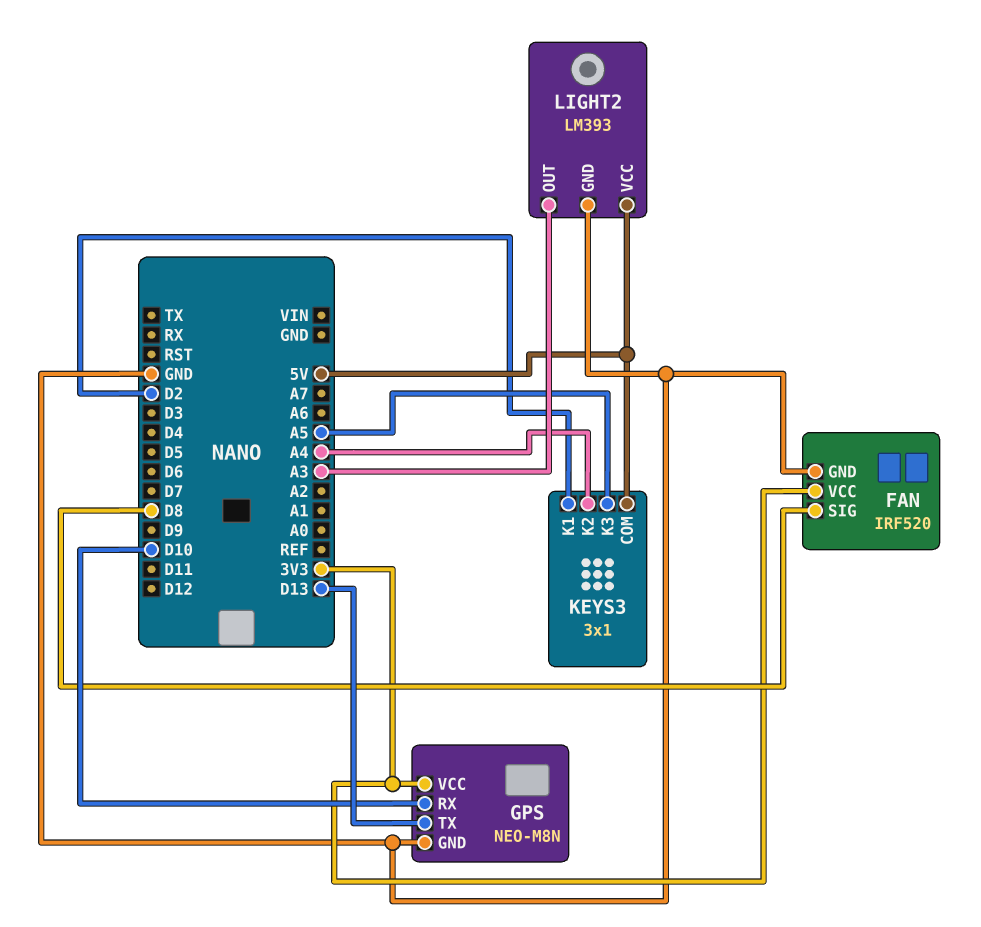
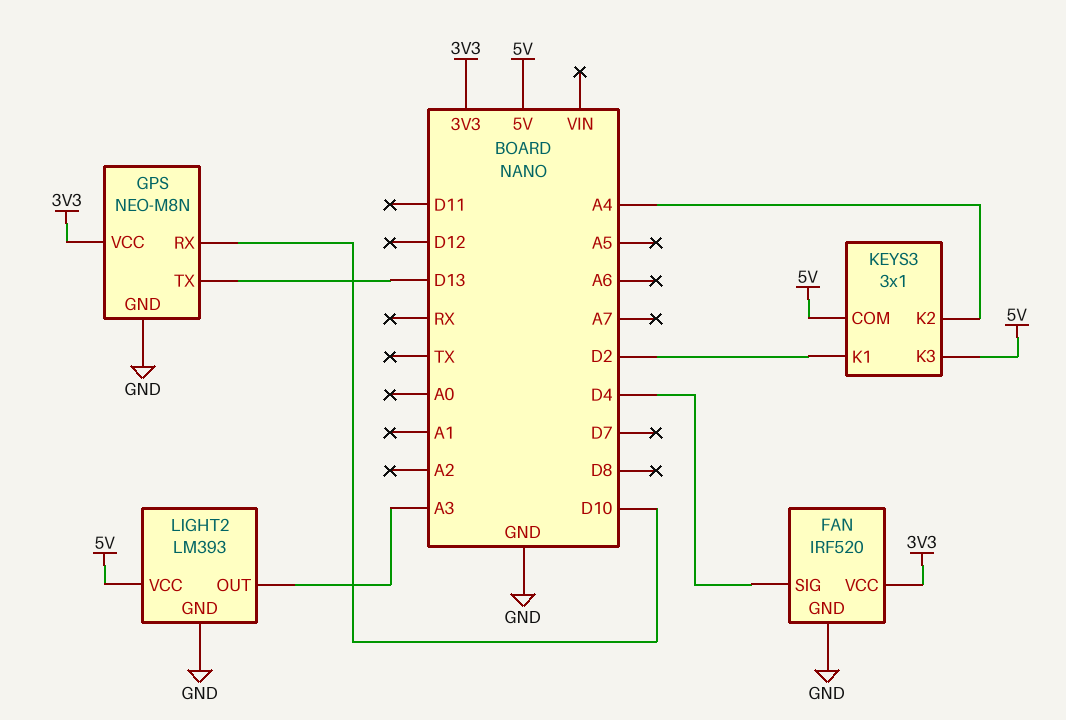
FAN pin SIG: D8 -> D4
KEYS3 pin K3: A5 -> 5V

